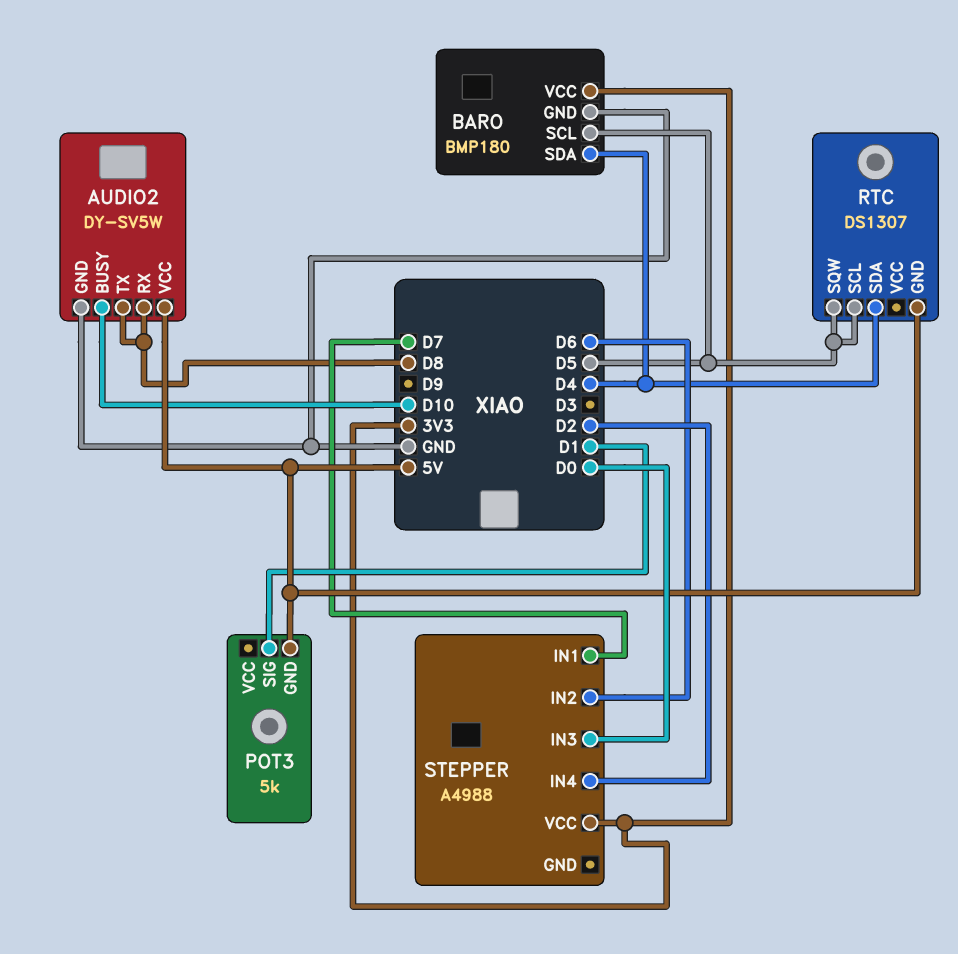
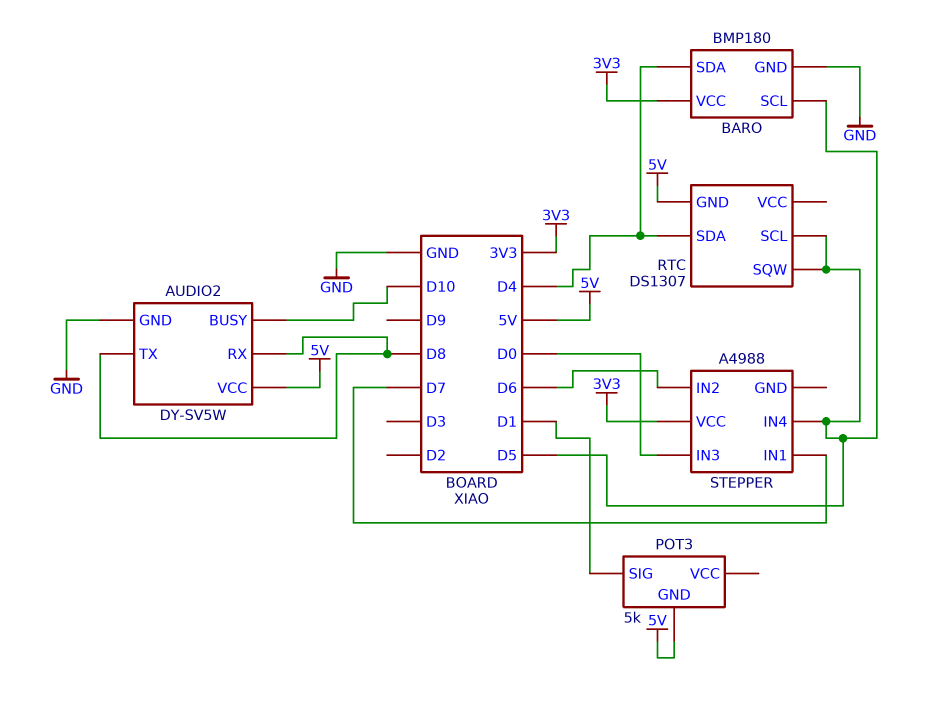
STEPPER pin IN4: D2 -> D5

